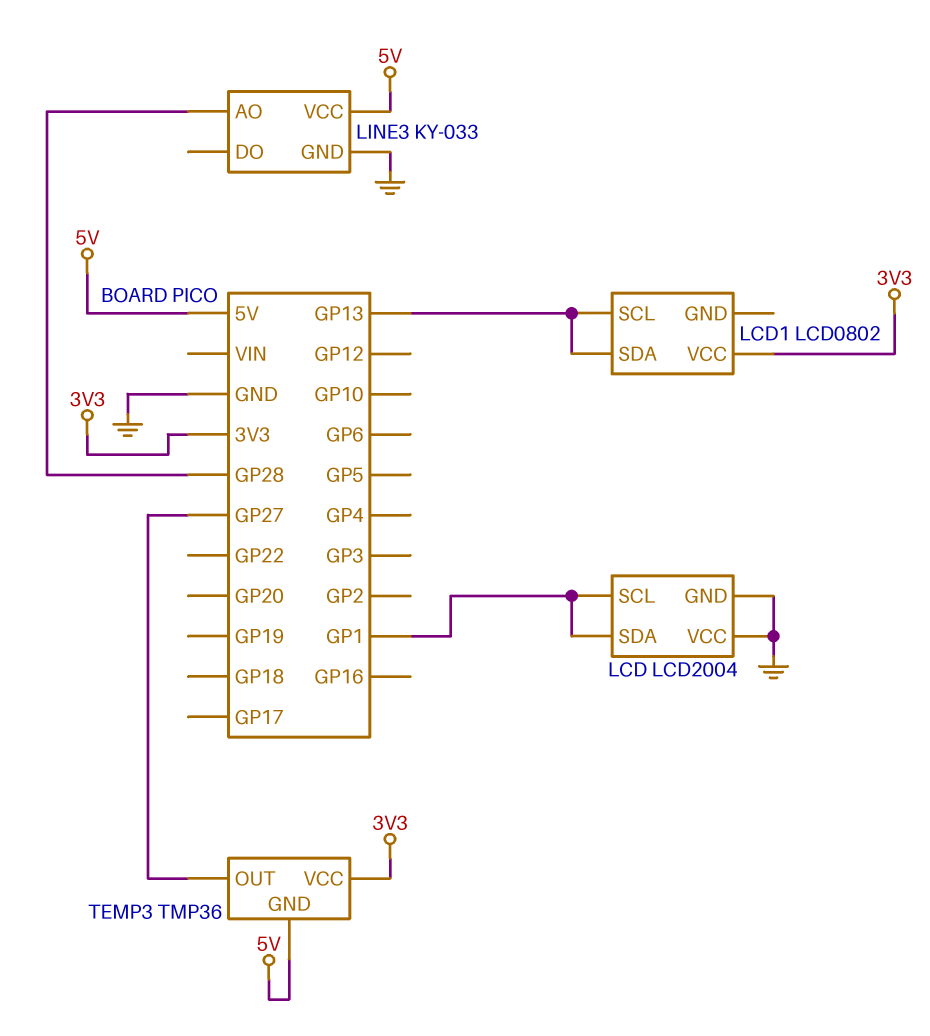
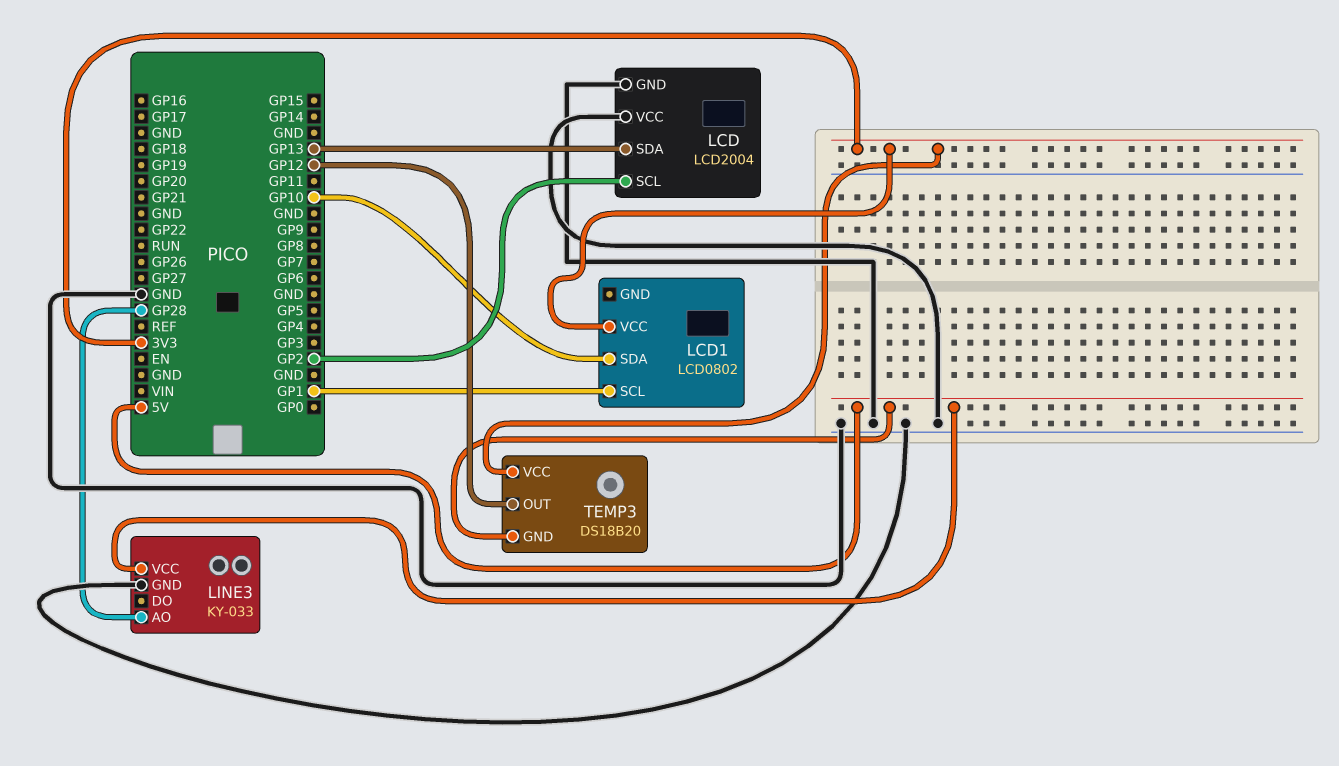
LCD pin SCL: GP1 -> GP2
LCD pin SDA: GP1 -> GP13
LCD1 pin SCL: GP13 -> GP1
LCD1 pin SDA: GP13 -> GP10
TEMP3: TMP36 -> DS18B20
TEMP3 pin OUT: GP27 -> GP12

